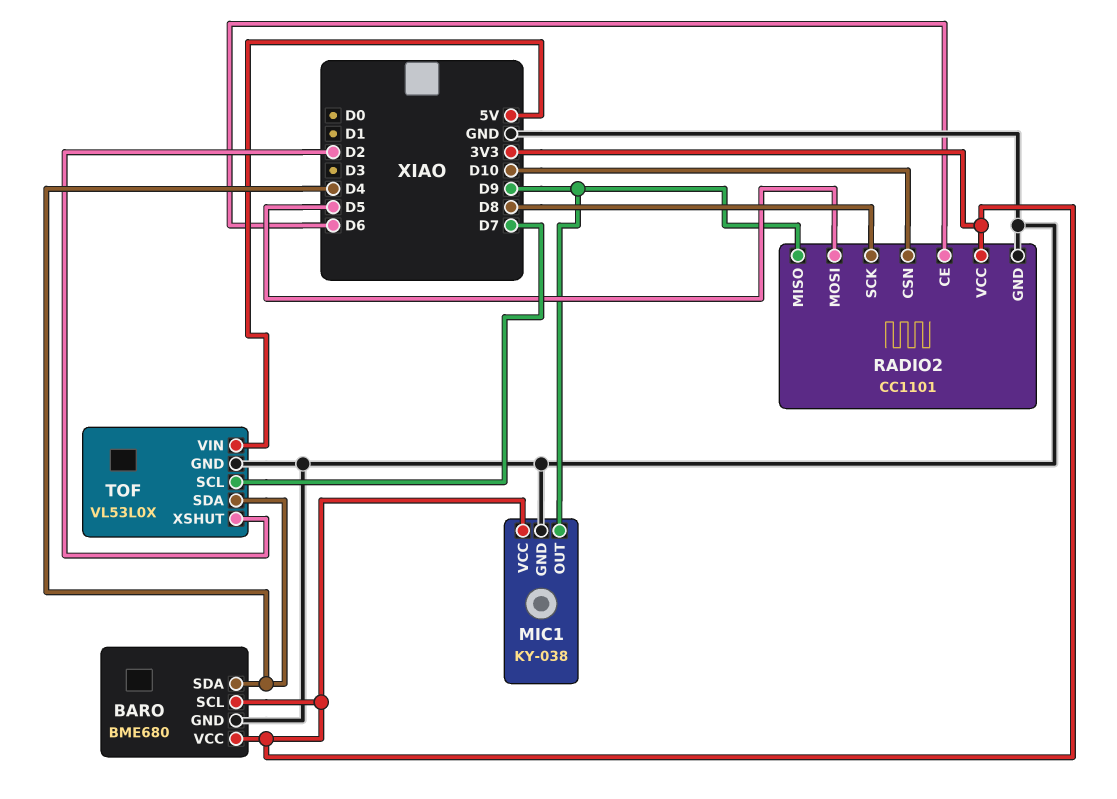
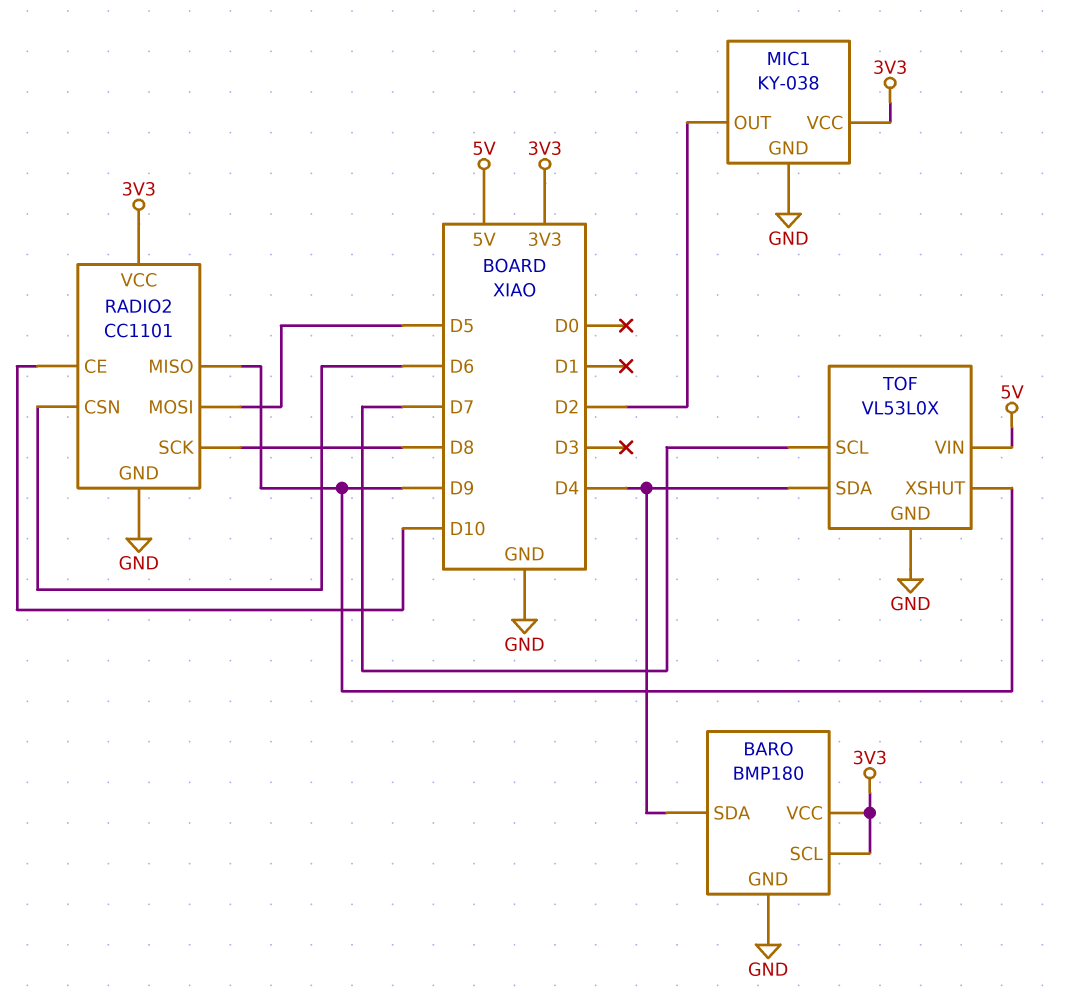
BARO: BME680 -> BMP180
MIC1 pin OUT: D9 -> D2
RADIO2 pin CE: D6 -> D10
RADIO2 pin CSN: D10 -> D6
TOF pin XSHUT: D2 -> D9

